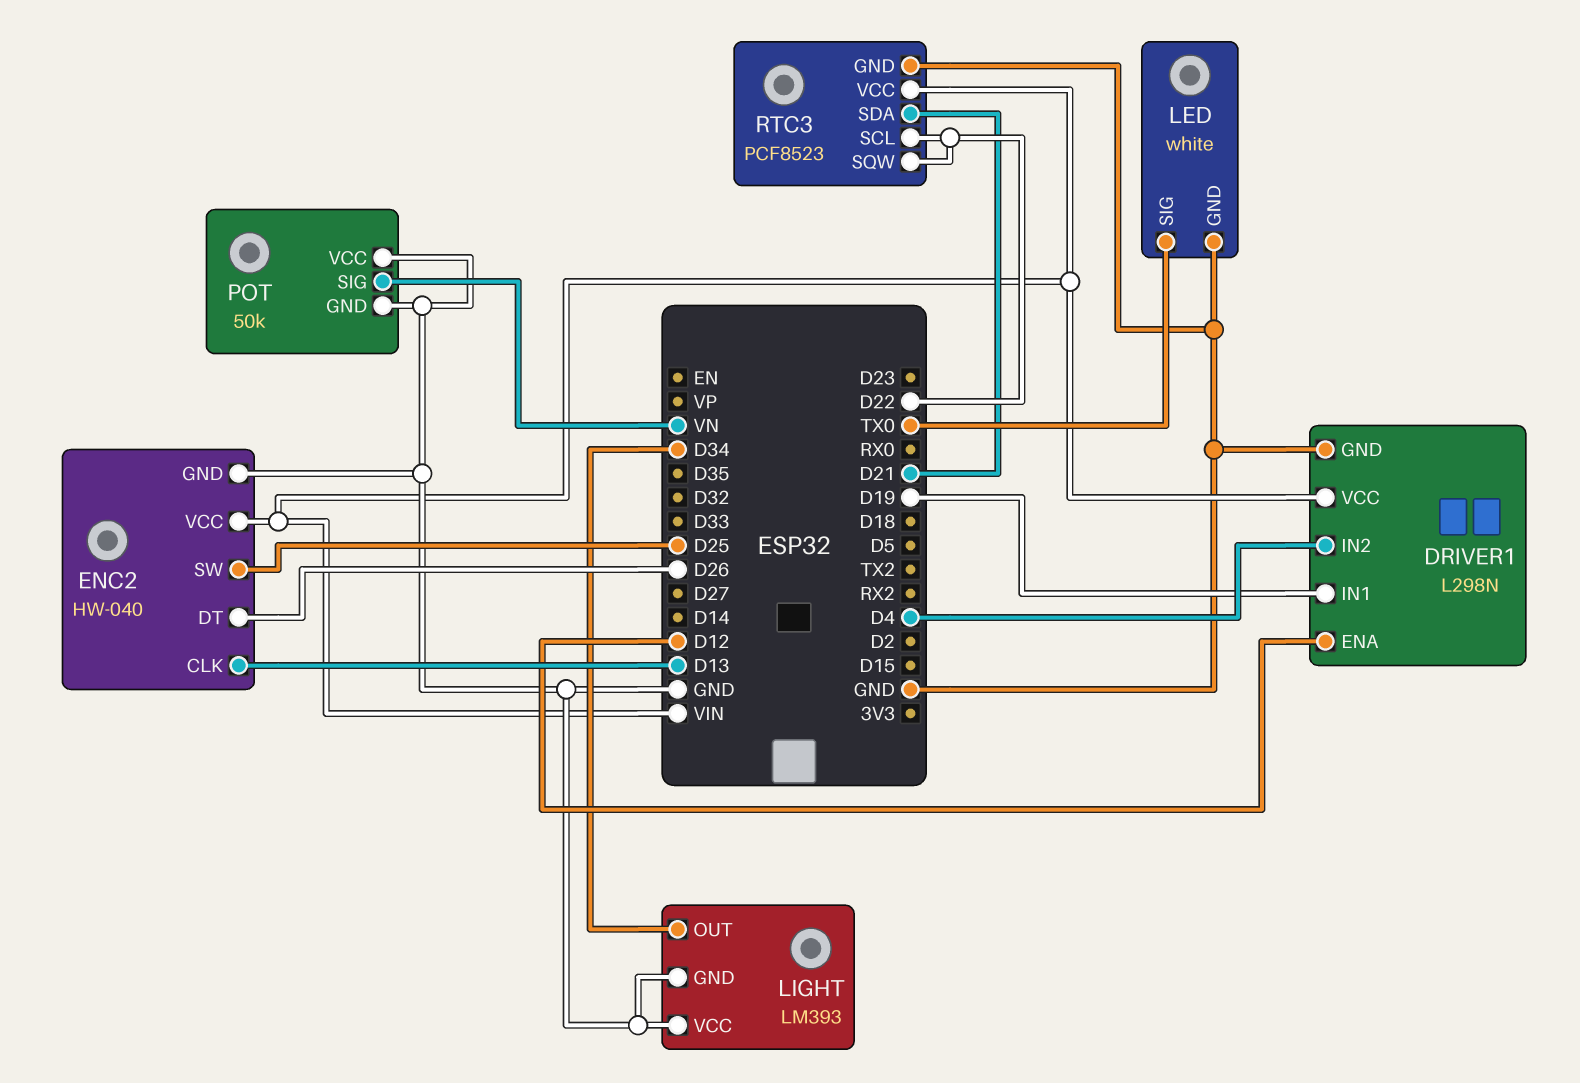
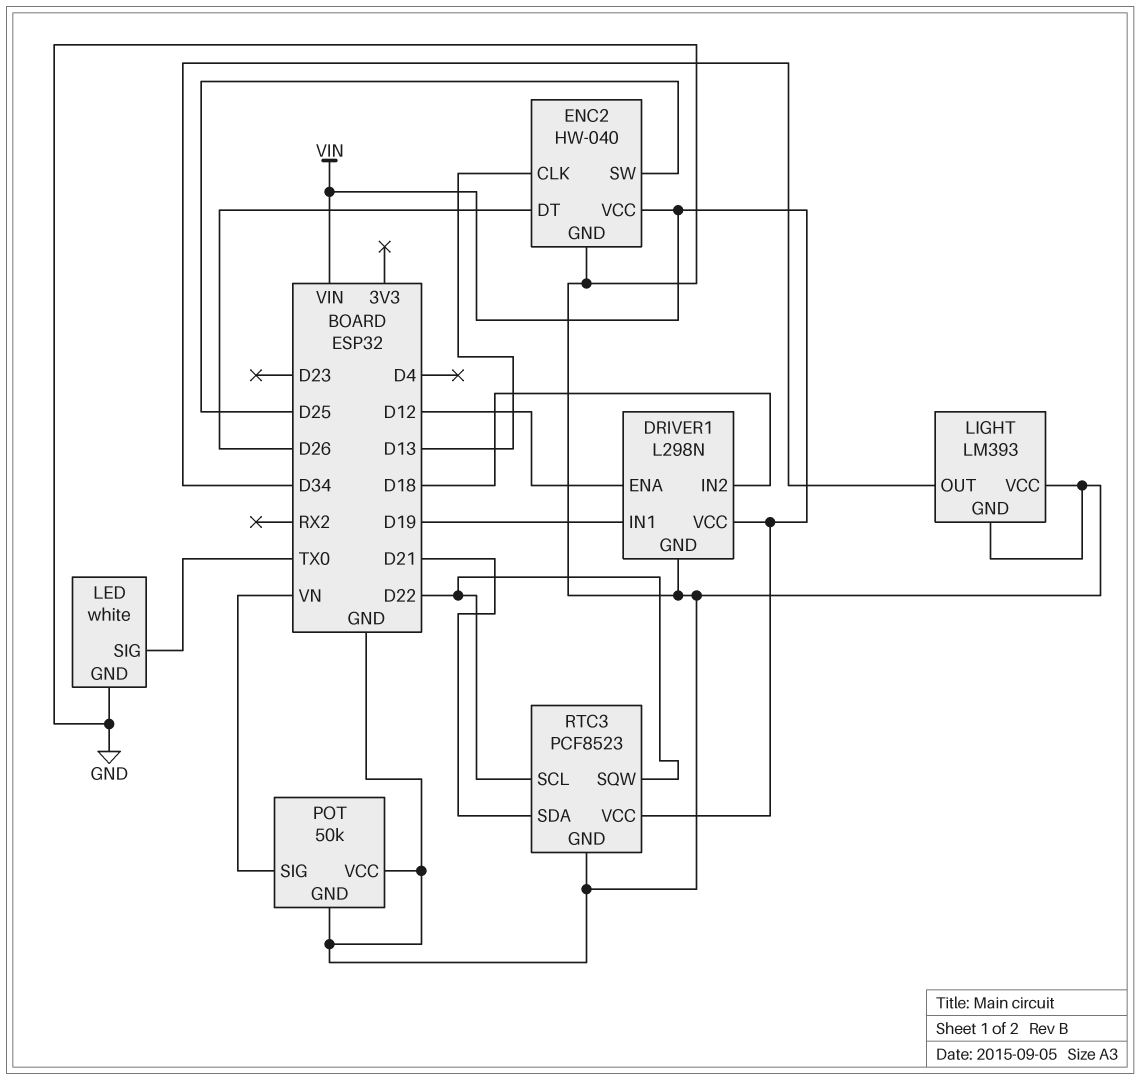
DRIVER1 pin IN2: D4 -> D18

